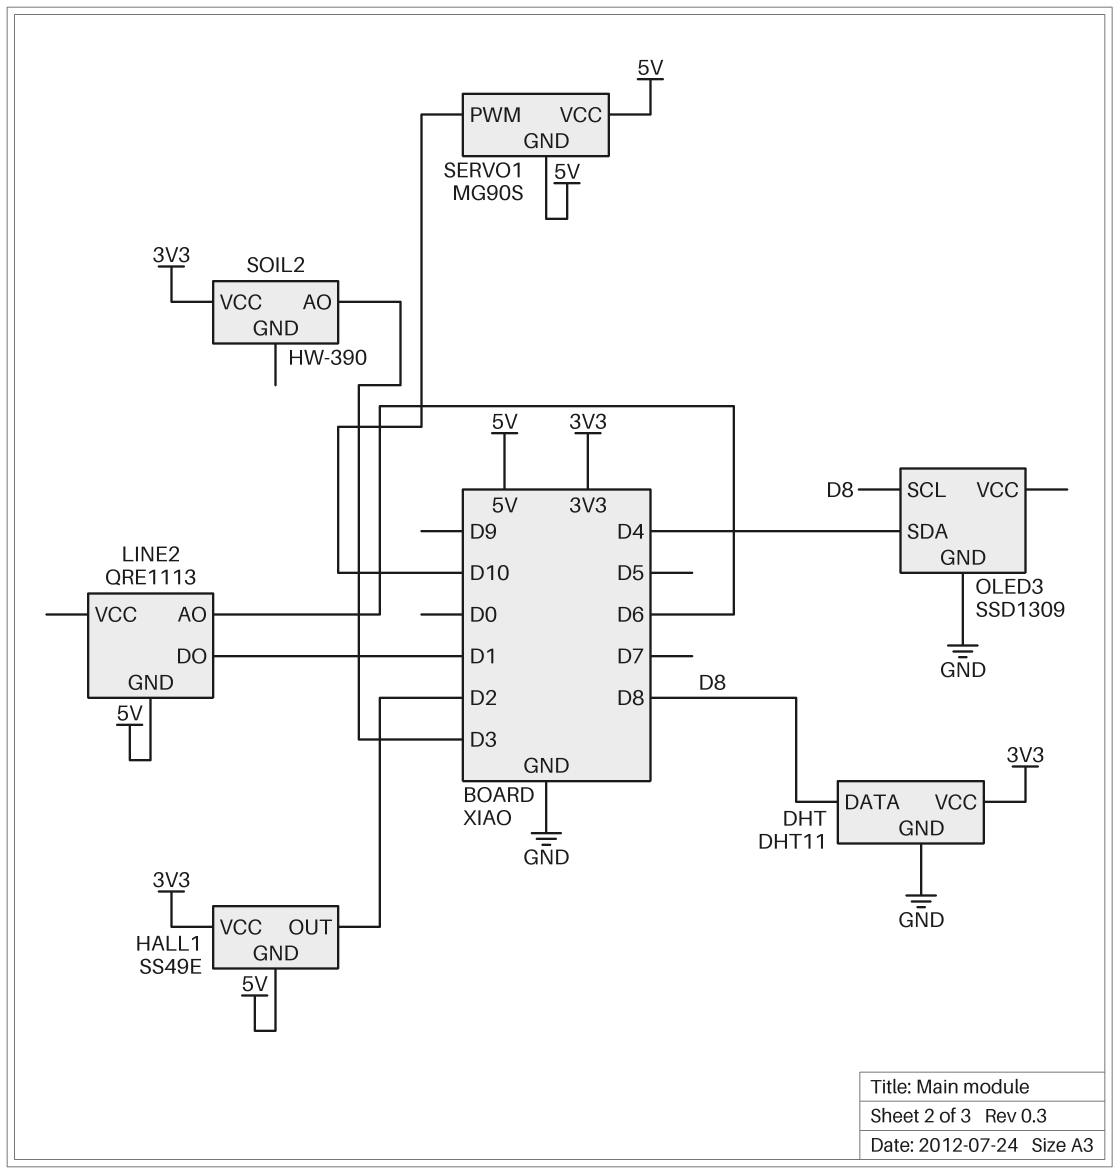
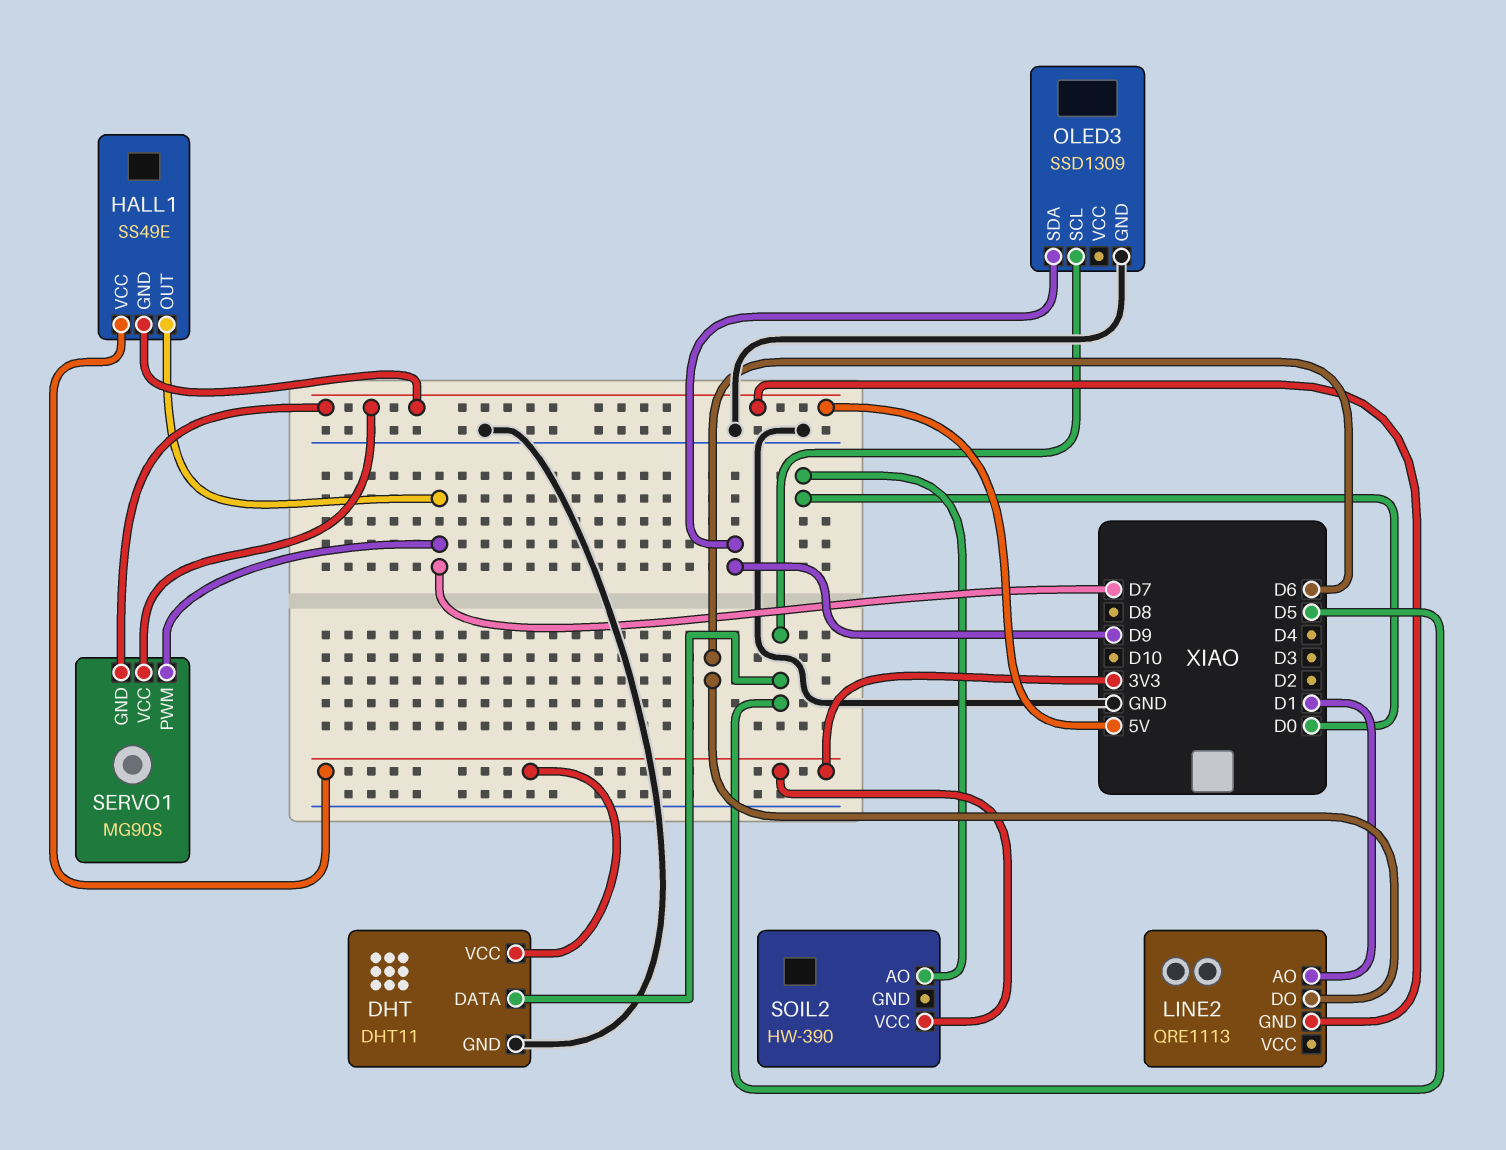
DHT pin DATA: D8 -> D5
HALL1 pin OUT: D2 -> D7
LINE2 pin AO: D6 -> D1
LINE2 pin DO: D1 -> D6
OLED3 pin SCL: D8 -> D5
OLED3 pin SDA: D4 -> D9
SERVO1 pin PWM: D10 -> D7
SOIL2 pin AO: D3 -> D0

